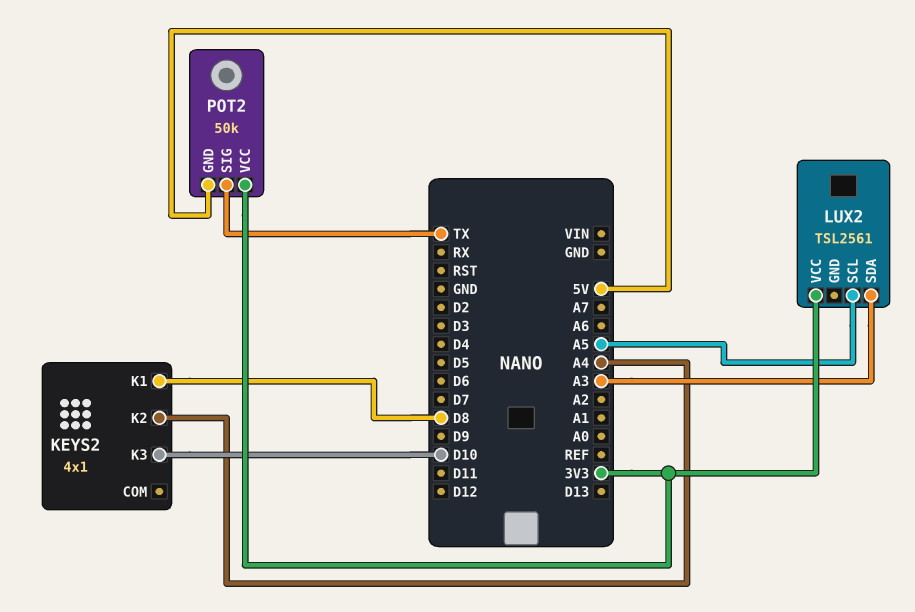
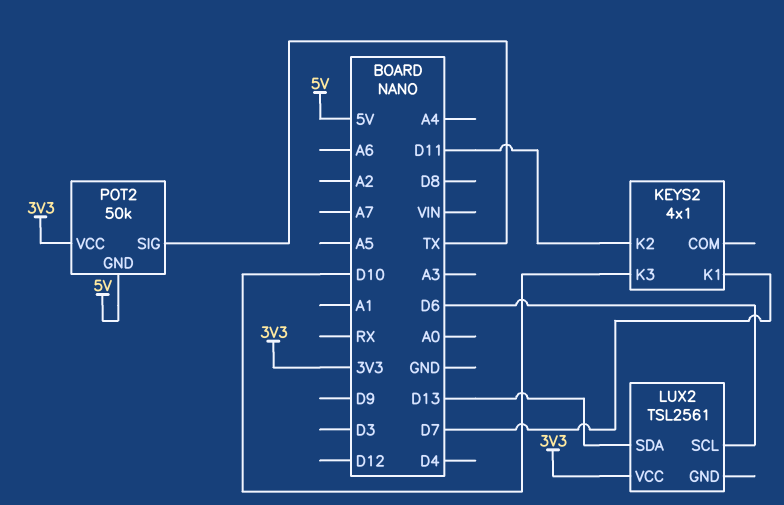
KEYS2 pin K1: D8 -> D7
KEYS2 pin K2: A4 -> D11
LUX2 pin SCL: A5 -> D6
LUX2 pin SDA: A3 -> D13

